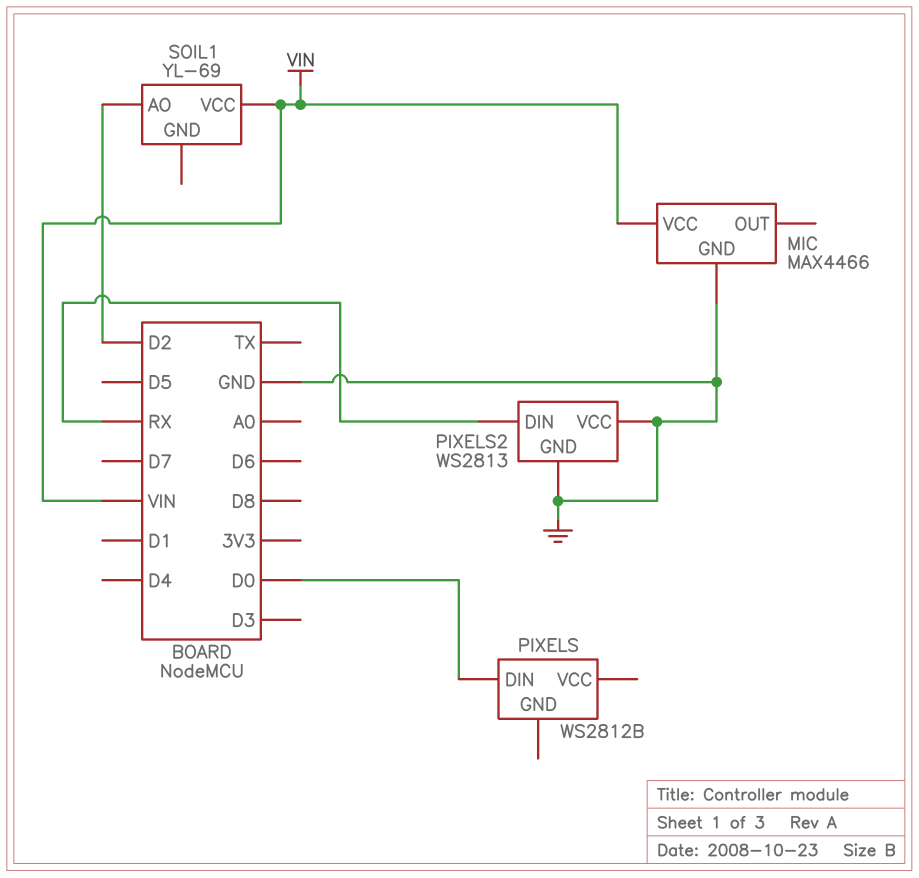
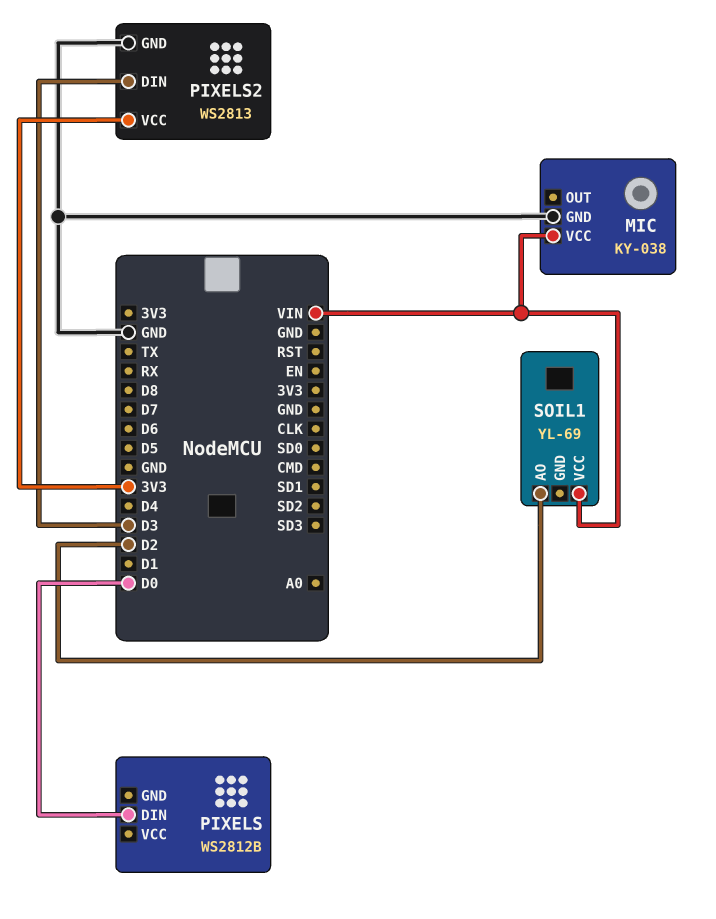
MIC: MAX4466 -> KY-038
PIXELS2 pin DIN: RX -> D3
PIXELS2 pin VCC: GND -> 3V3

